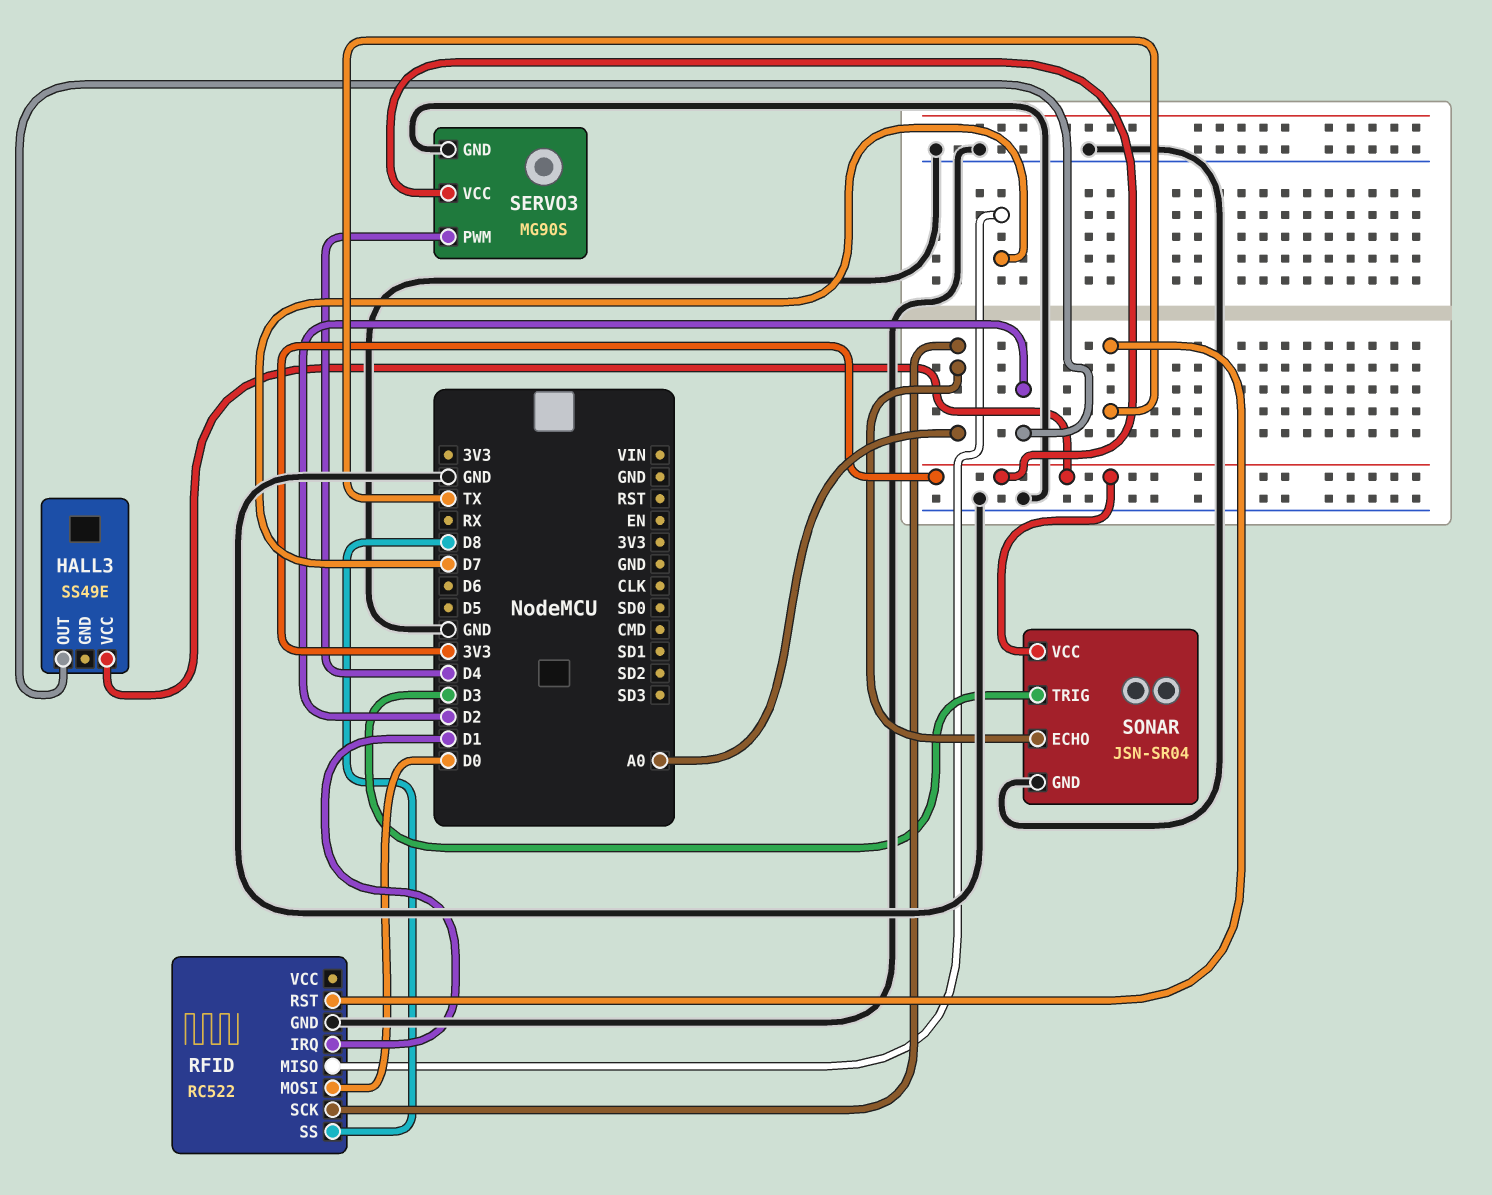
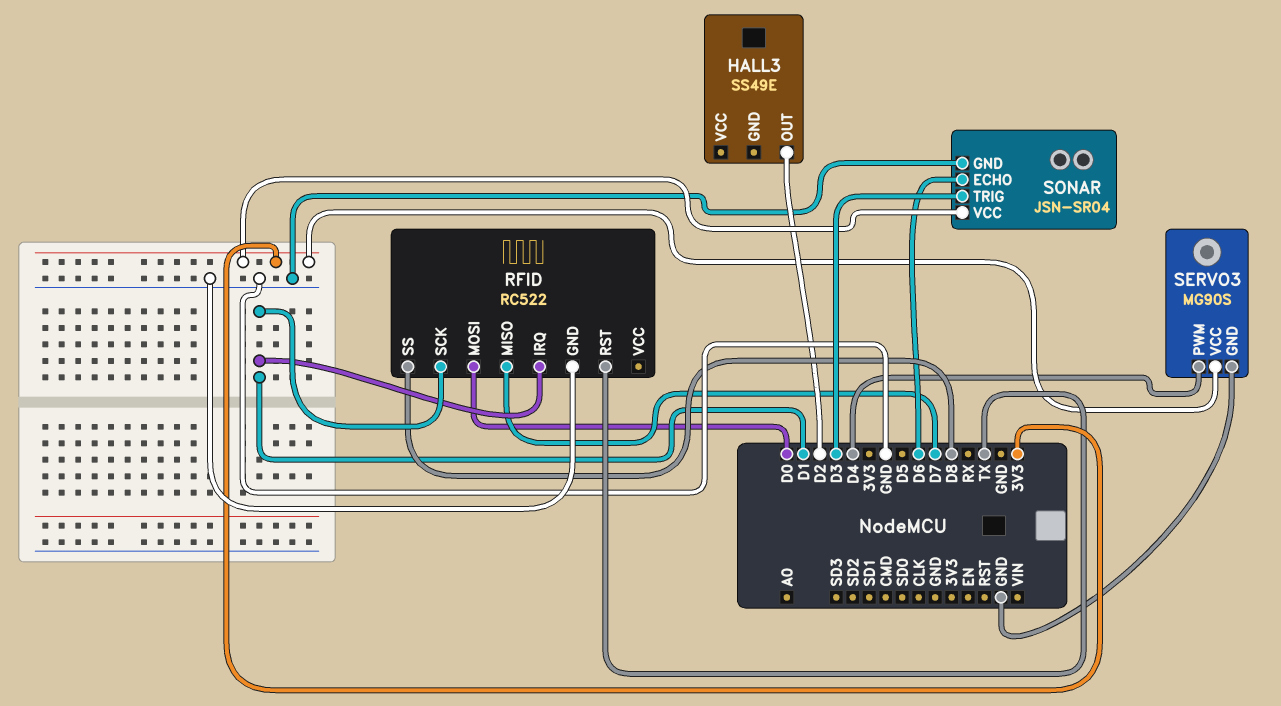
HALL3 pin VCC: 3V3 -> none
RFID pin SCK: A0 -> D1
SONAR pin ECHO: A0 -> D6

